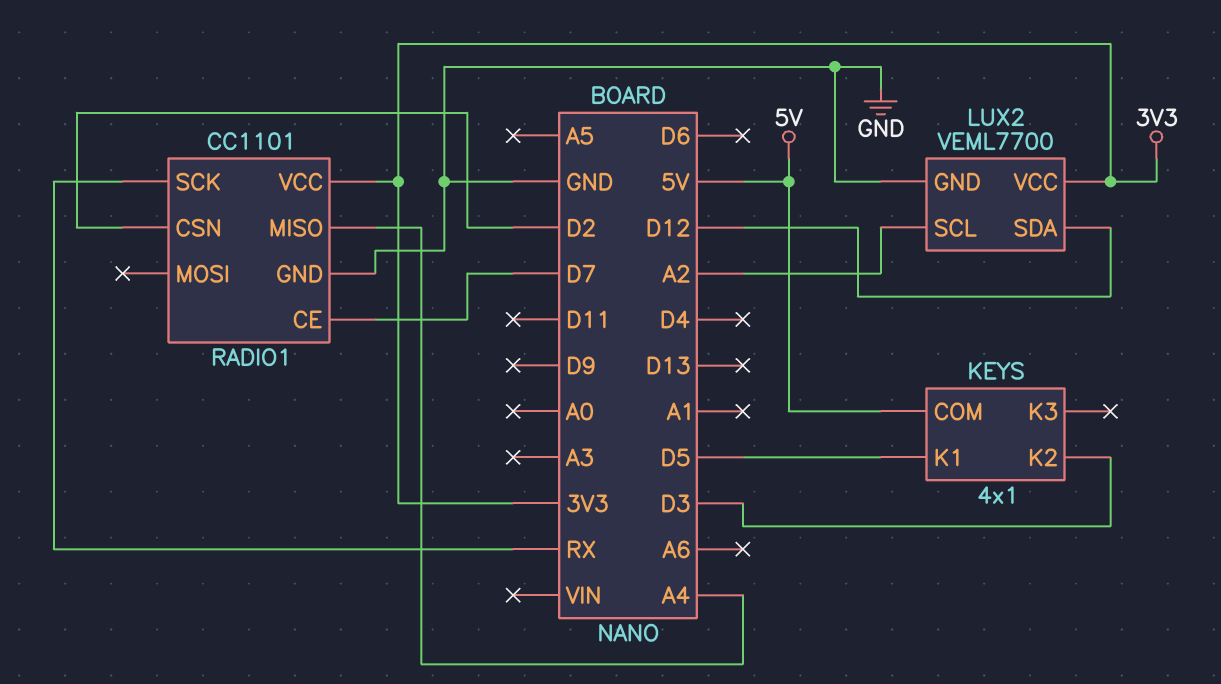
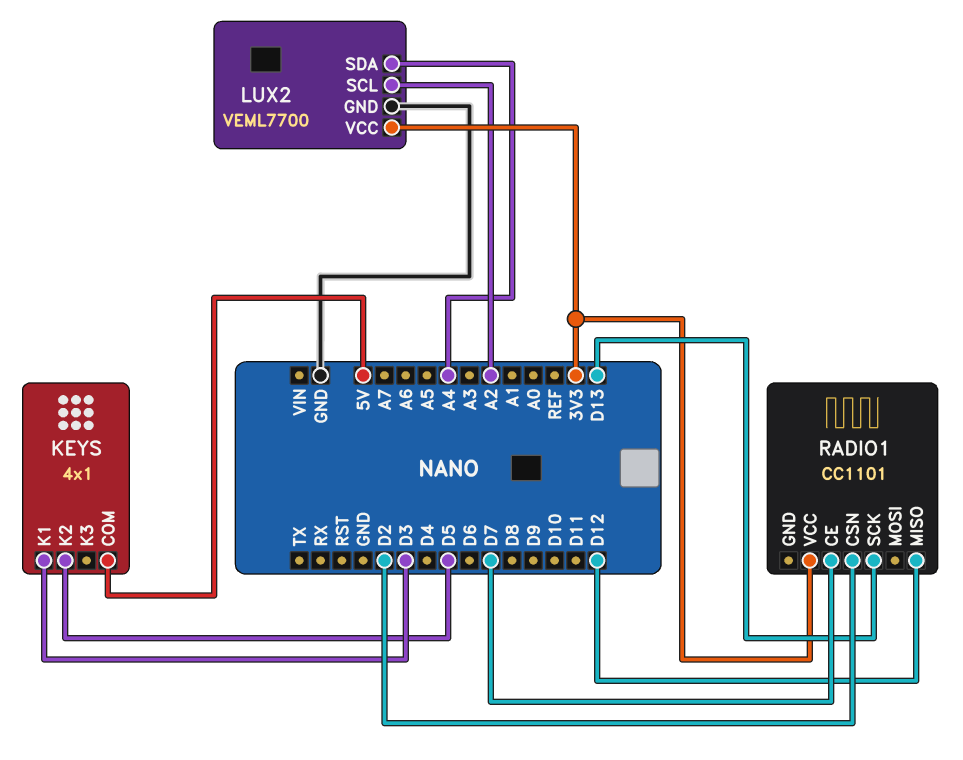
KEYS pin K1: D5 -> D3
KEYS pin K2: D3 -> D5
LUX2 pin SDA: D12 -> A4
RADIO1 pin GND: GND -> none
RADIO1 pin MISO: A4 -> D12
RADIO1 pin SCK: RX -> D13

